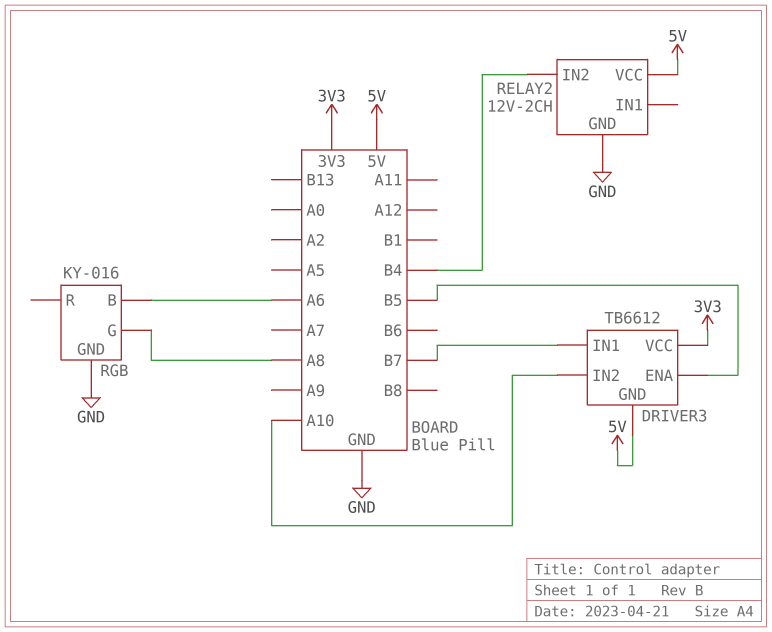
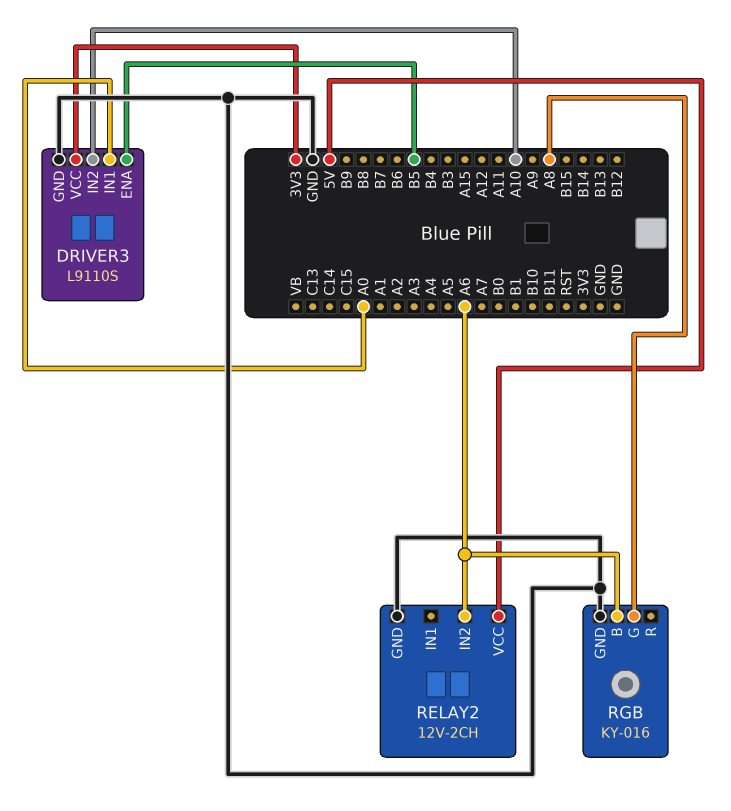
DRIVER3: TB6612 -> L9110S
DRIVER3 pin GND: 5V -> GND
DRIVER3 pin IN1: B7 -> A0
RELAY2 pin IN2: B4 -> A6

